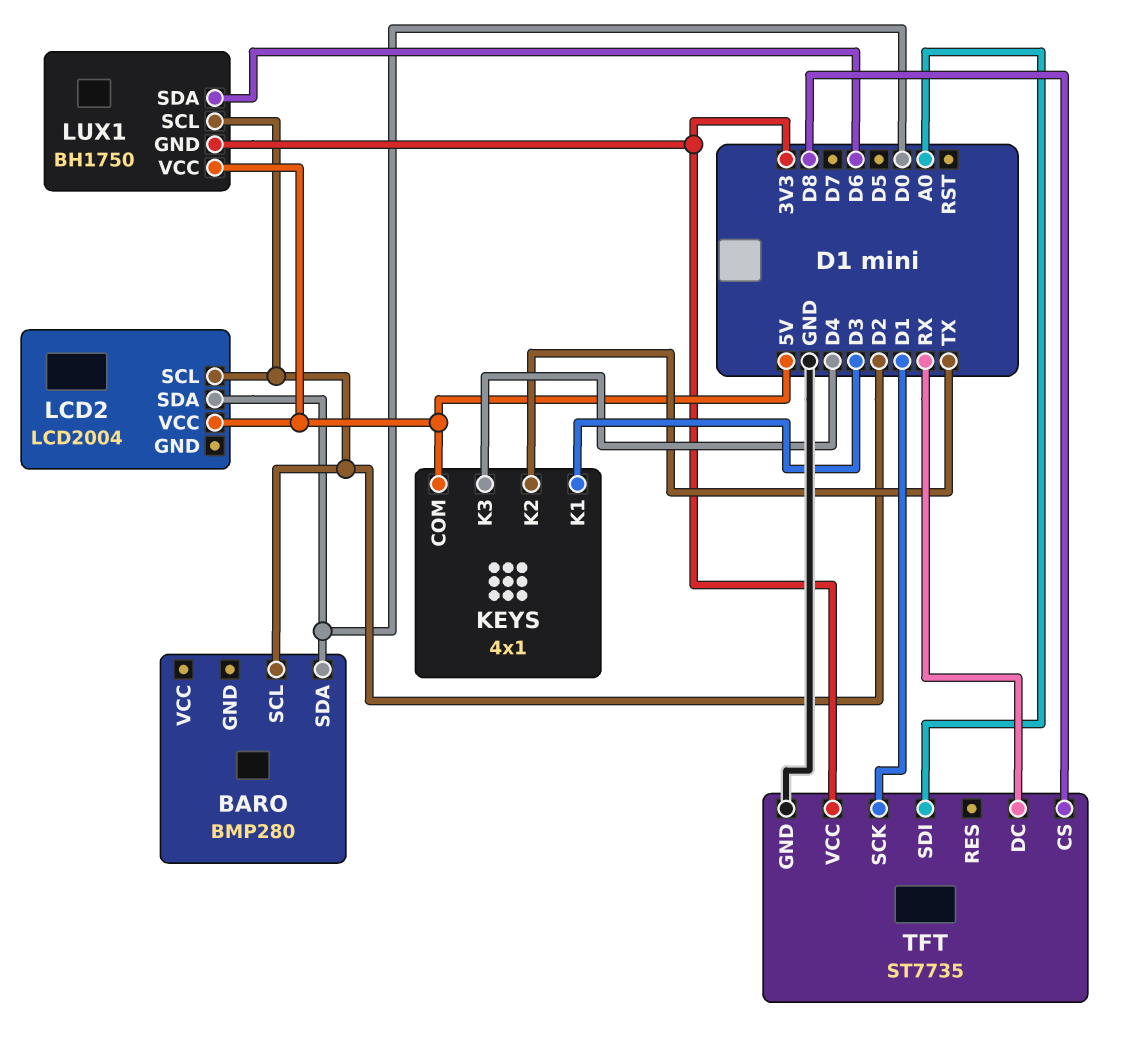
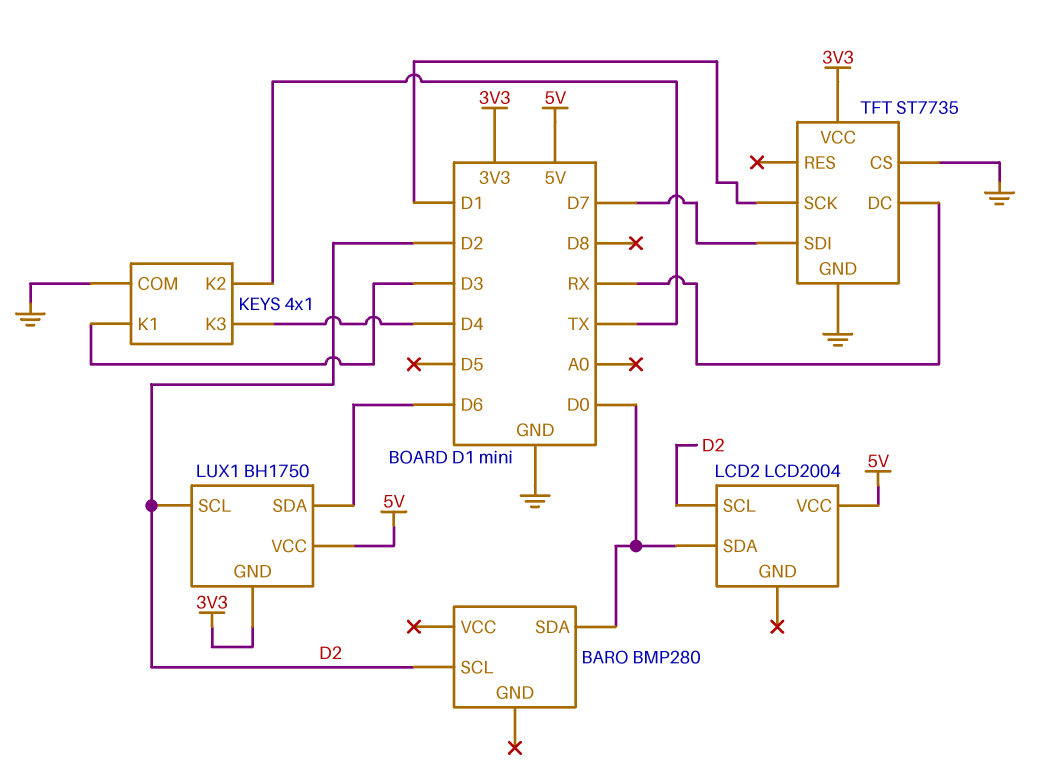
KEYS pin COM: 5V -> GND
TFT pin CS: D8 -> GND
TFT pin SDI: A0 -> D7

